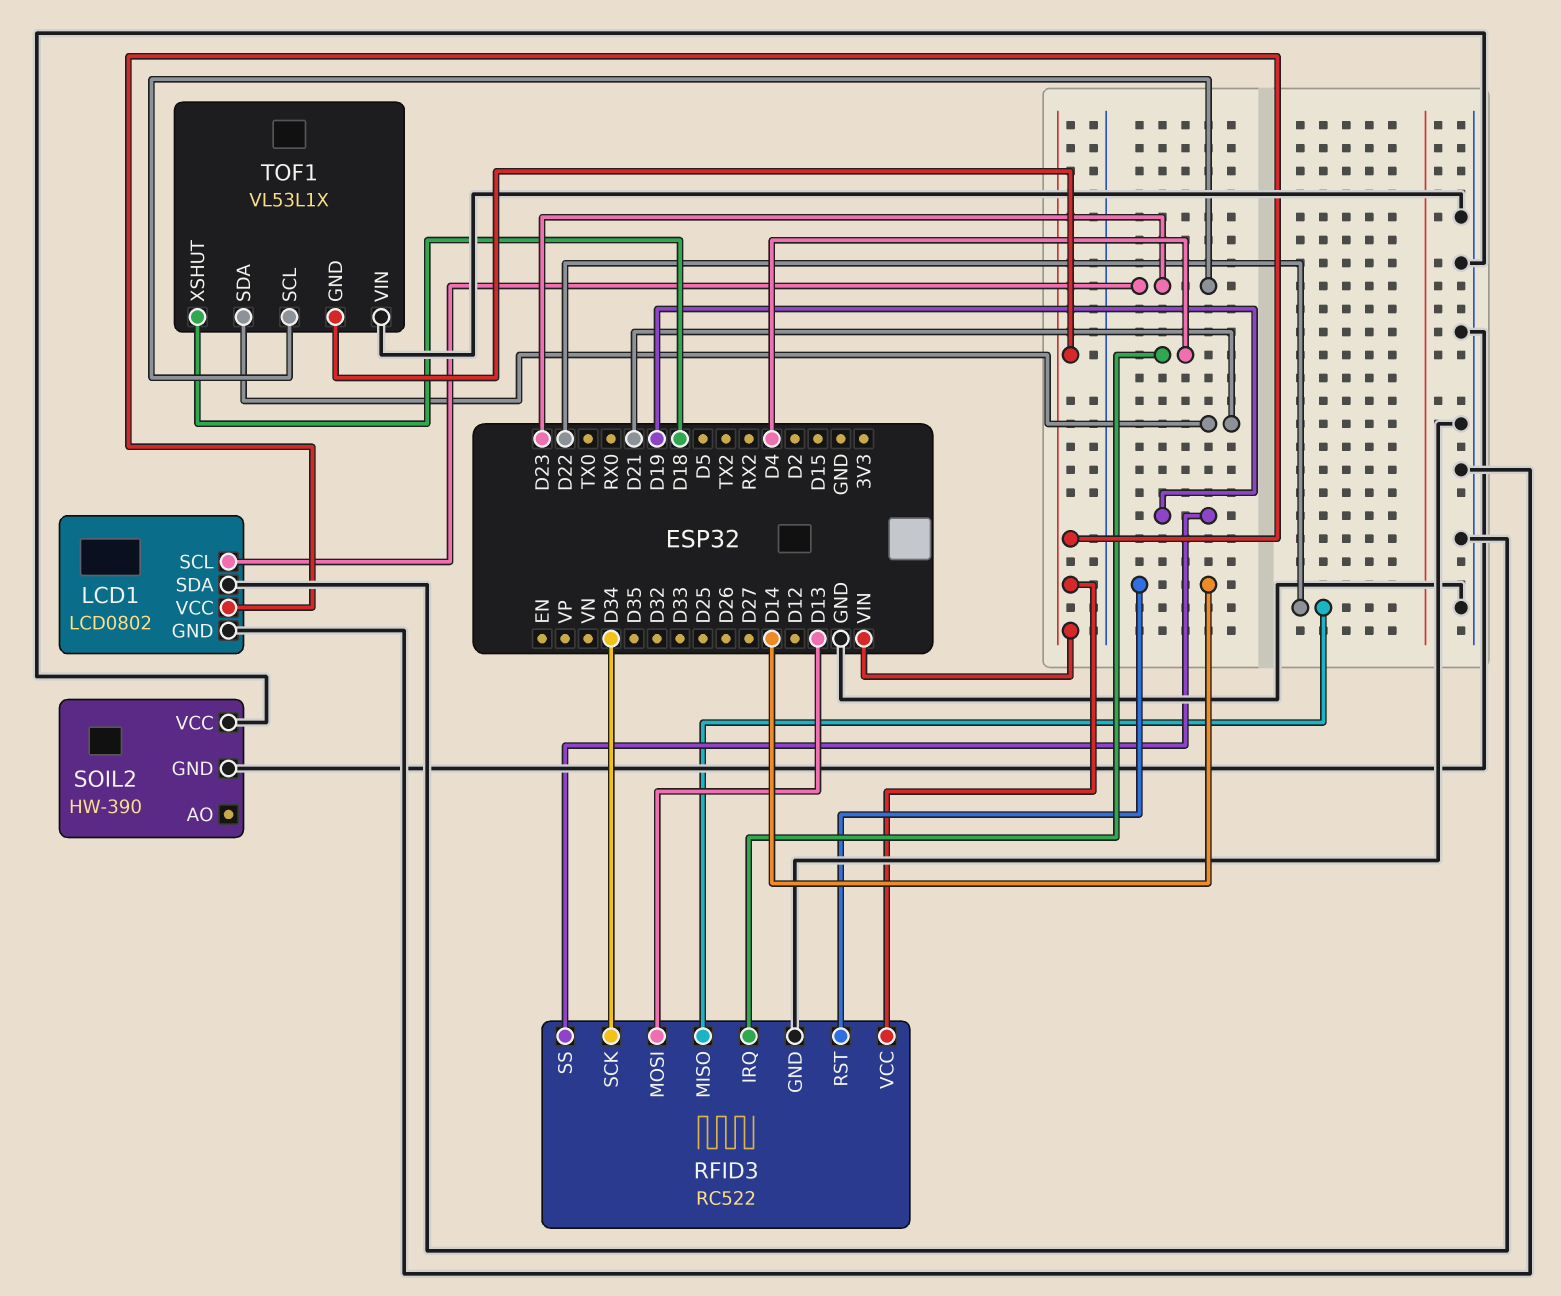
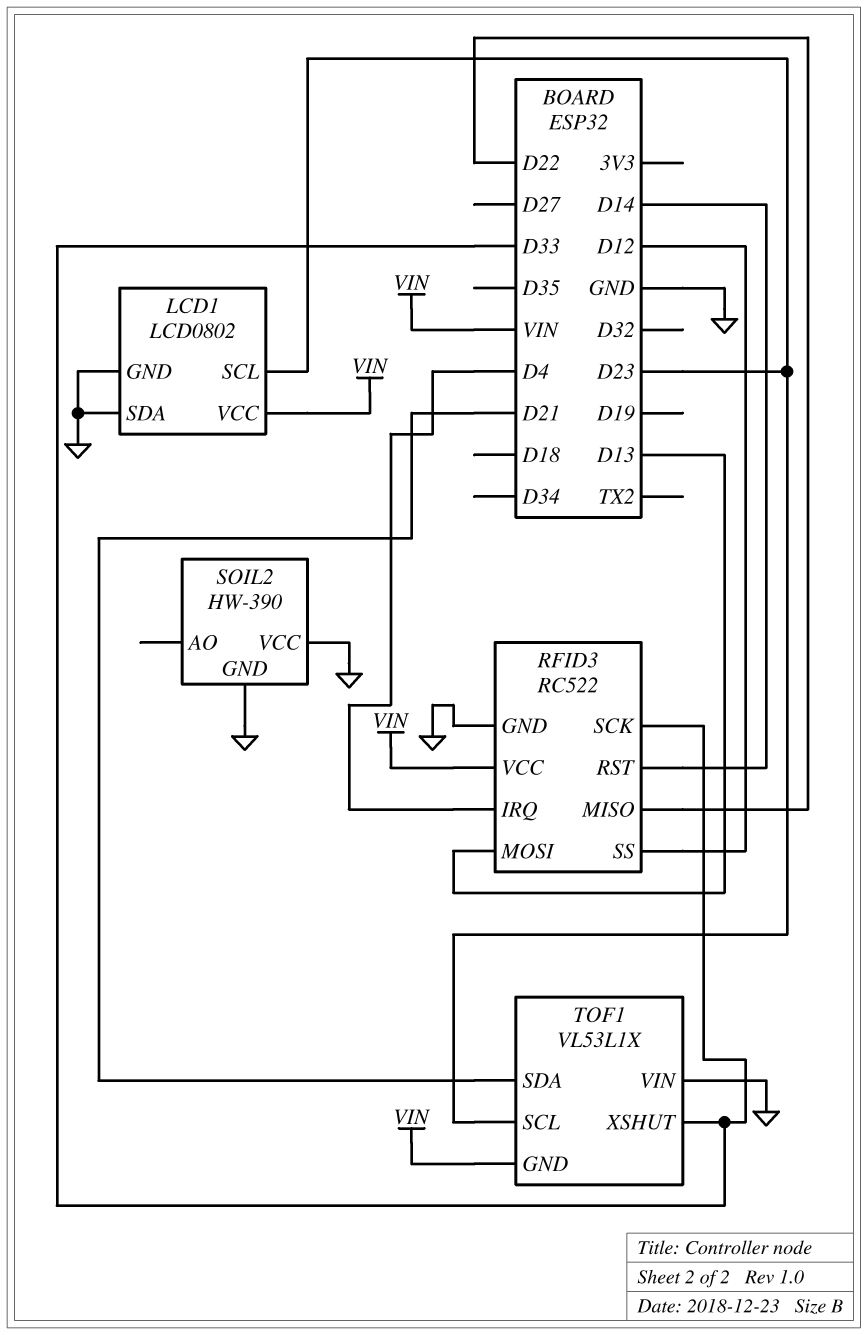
RFID3 pin SCK: D34 -> D33
RFID3 pin SS: D19 -> D12
TOF1 pin XSHUT: D18 -> D33

